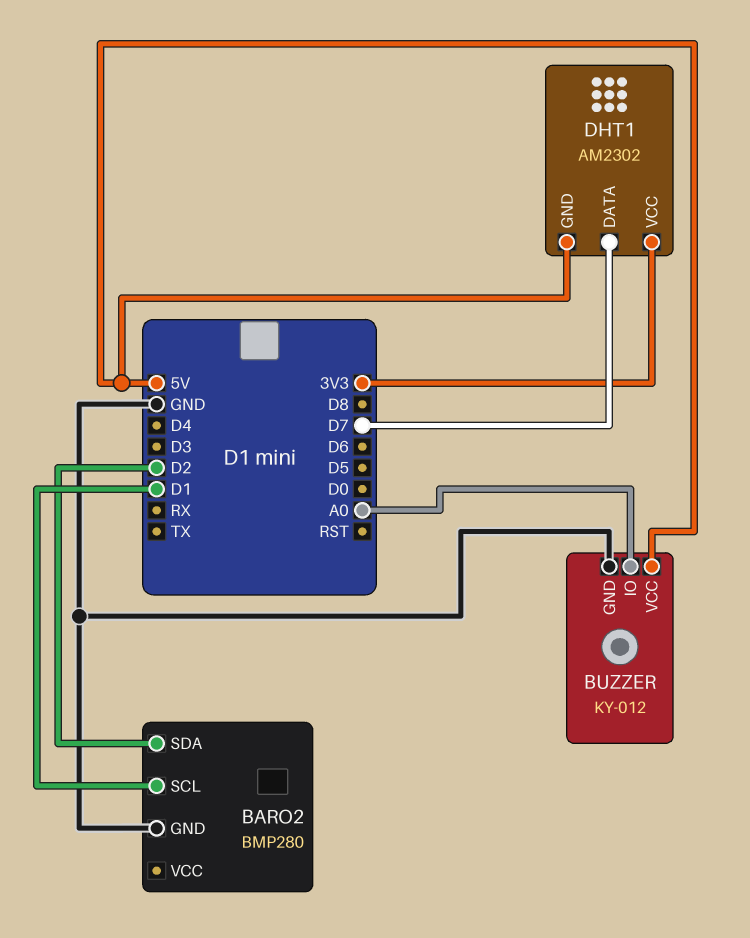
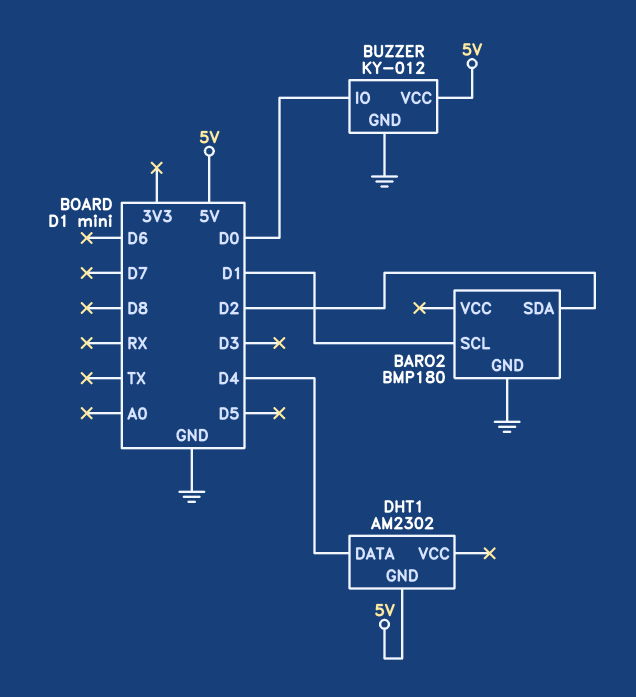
BARO2: BMP280 -> BMP180
BUZZER pin IO: A0 -> D0
DHT1 pin DATA: D7 -> D4
DHT1 pin VCC: 3V3 -> none

